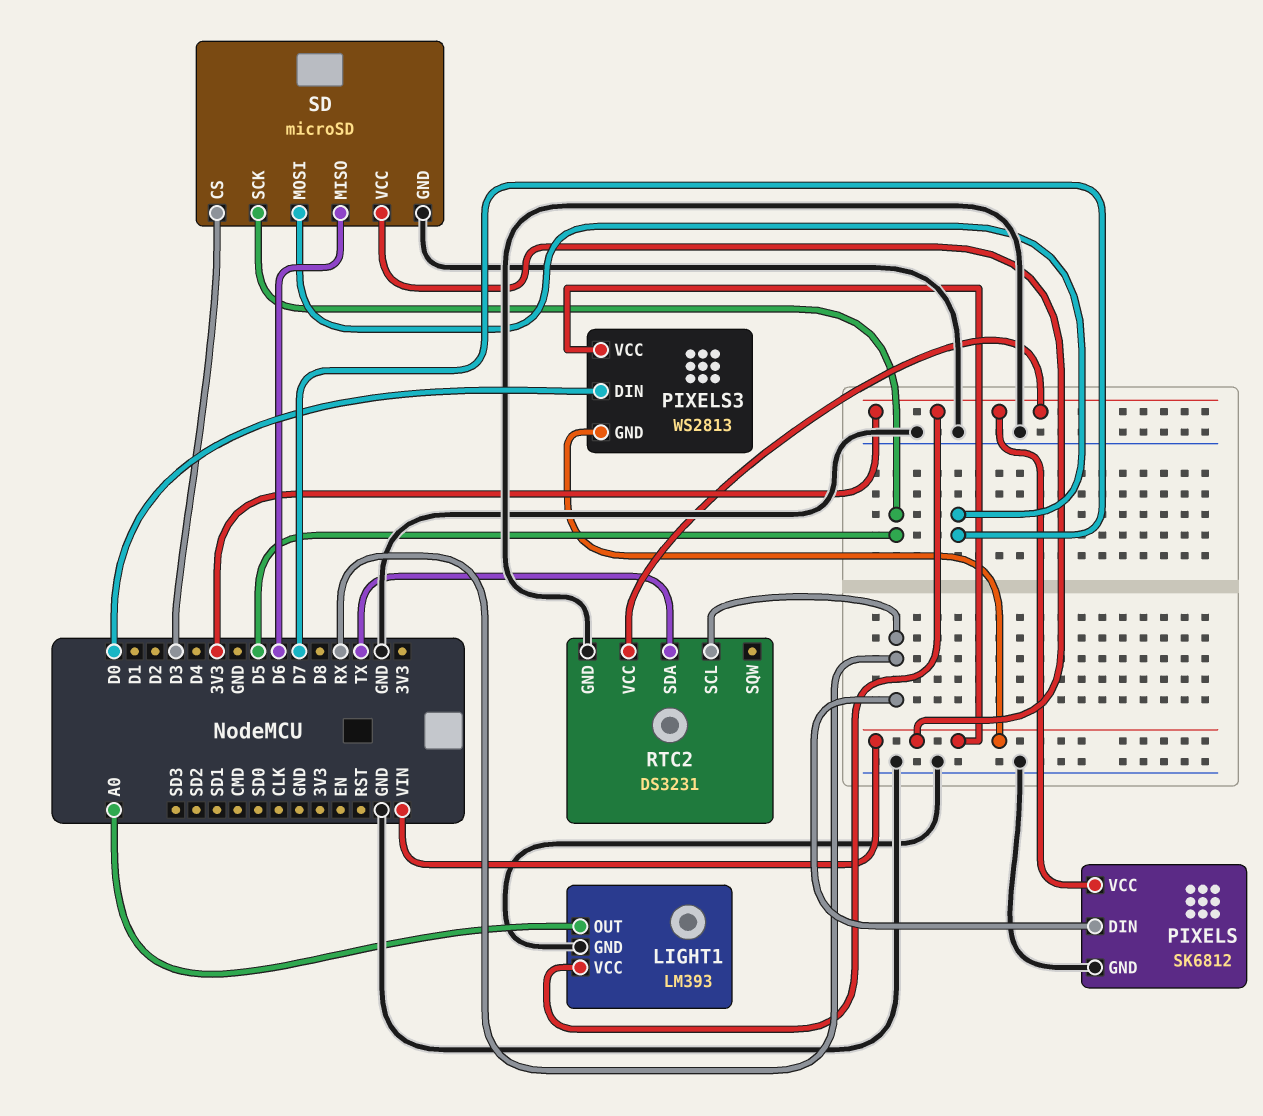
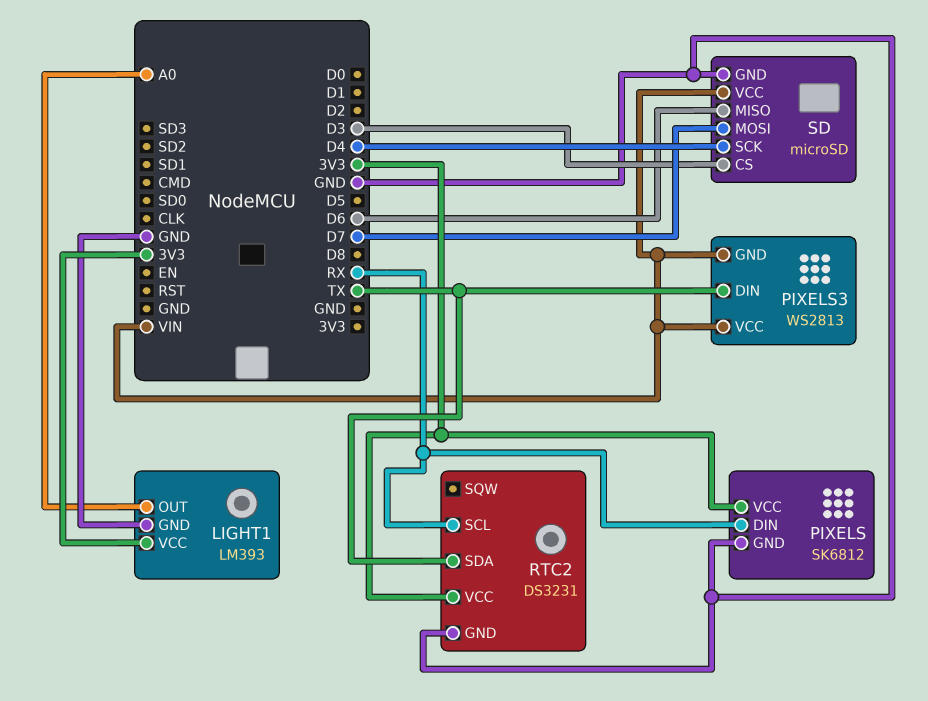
PIXELS3 pin DIN: D0 -> TX
SD pin SCK: D5 -> D4

